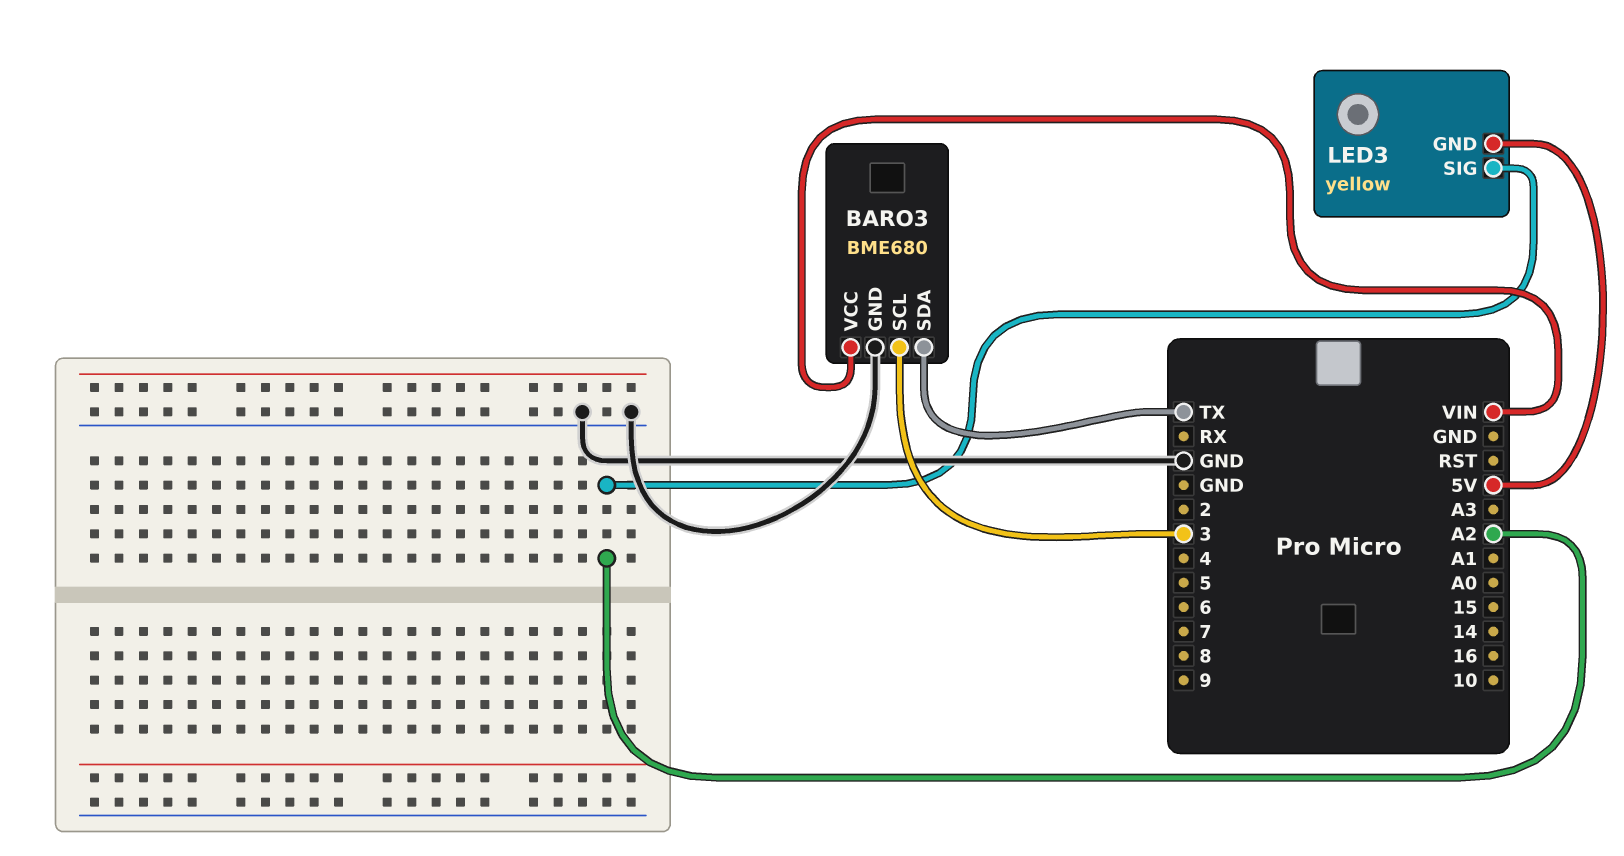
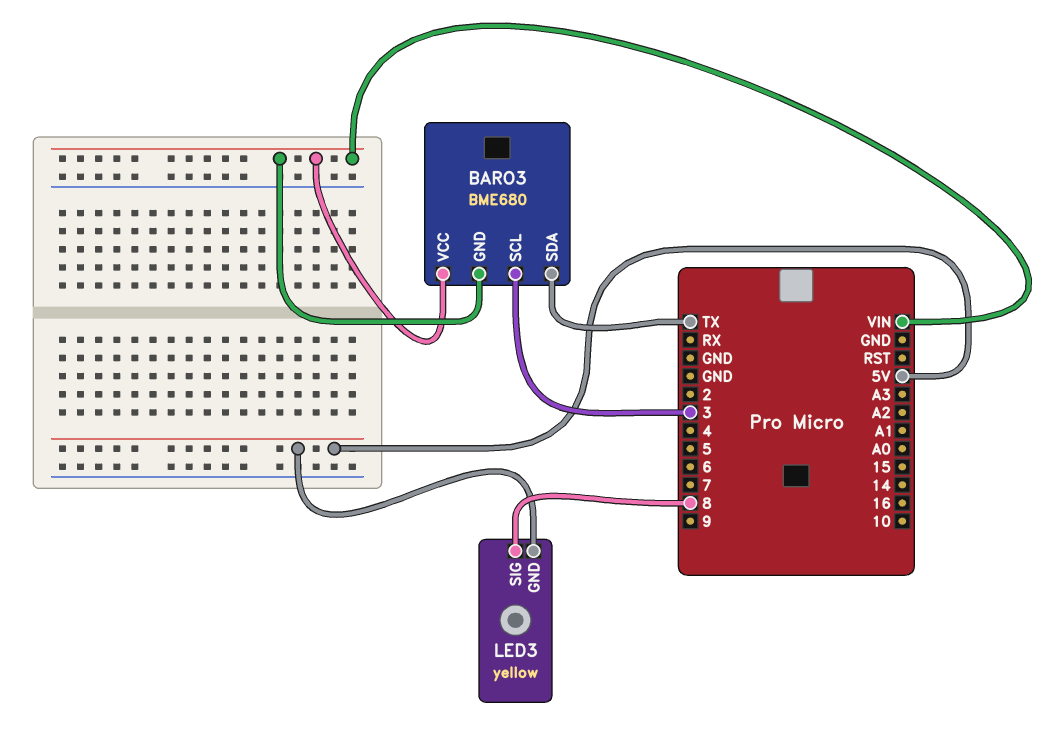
BARO3 pin GND: GND -> VIN
LED3 pin SIG: A2 -> 8

